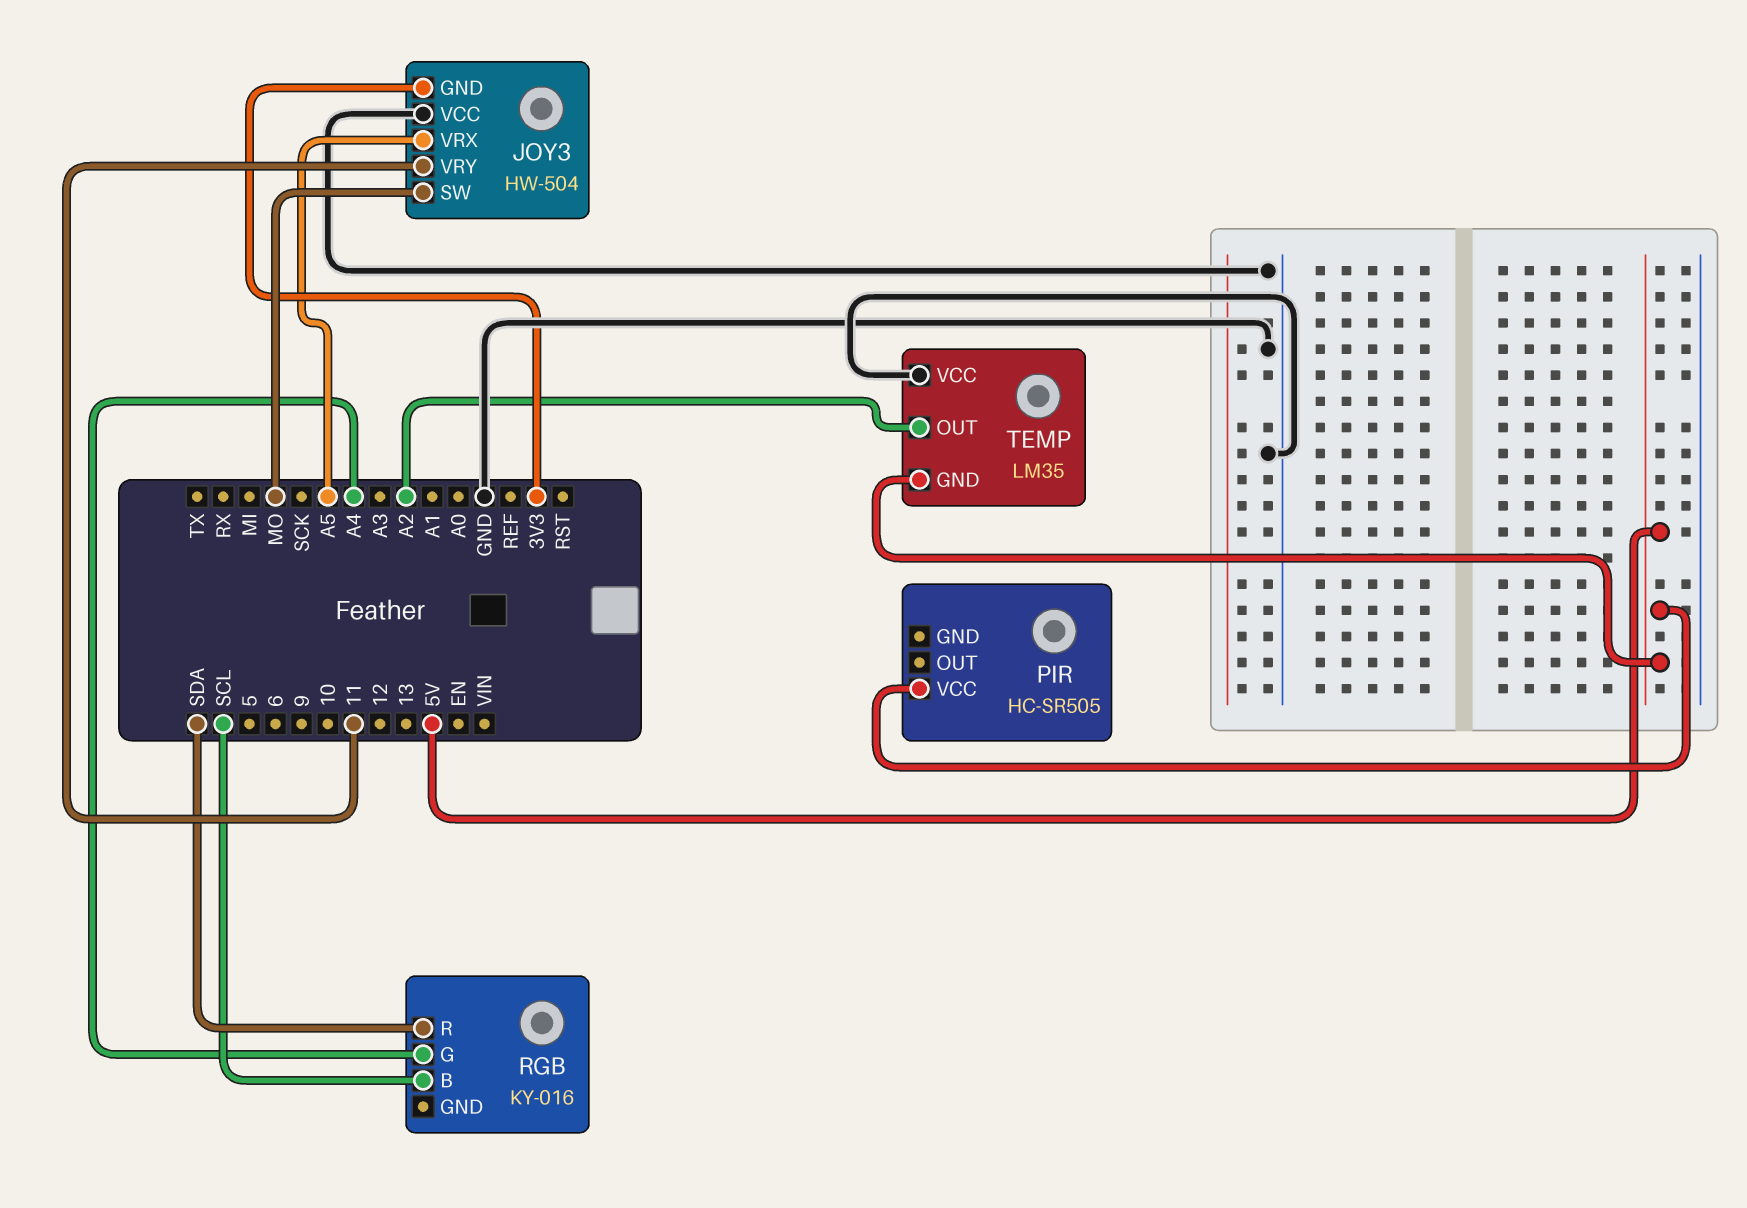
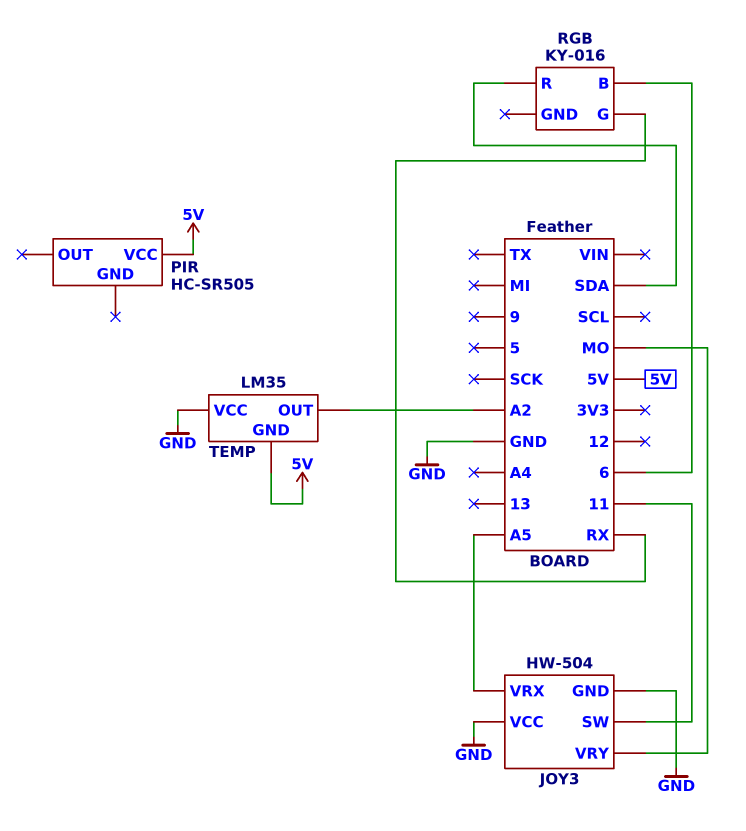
JOY3 pin GND: 3V3 -> GND
JOY3 pin SW: MO -> 11
JOY3 pin VRY: 11 -> MO
RGB pin B: SCL -> 6
RGB pin G: A4 -> RX

